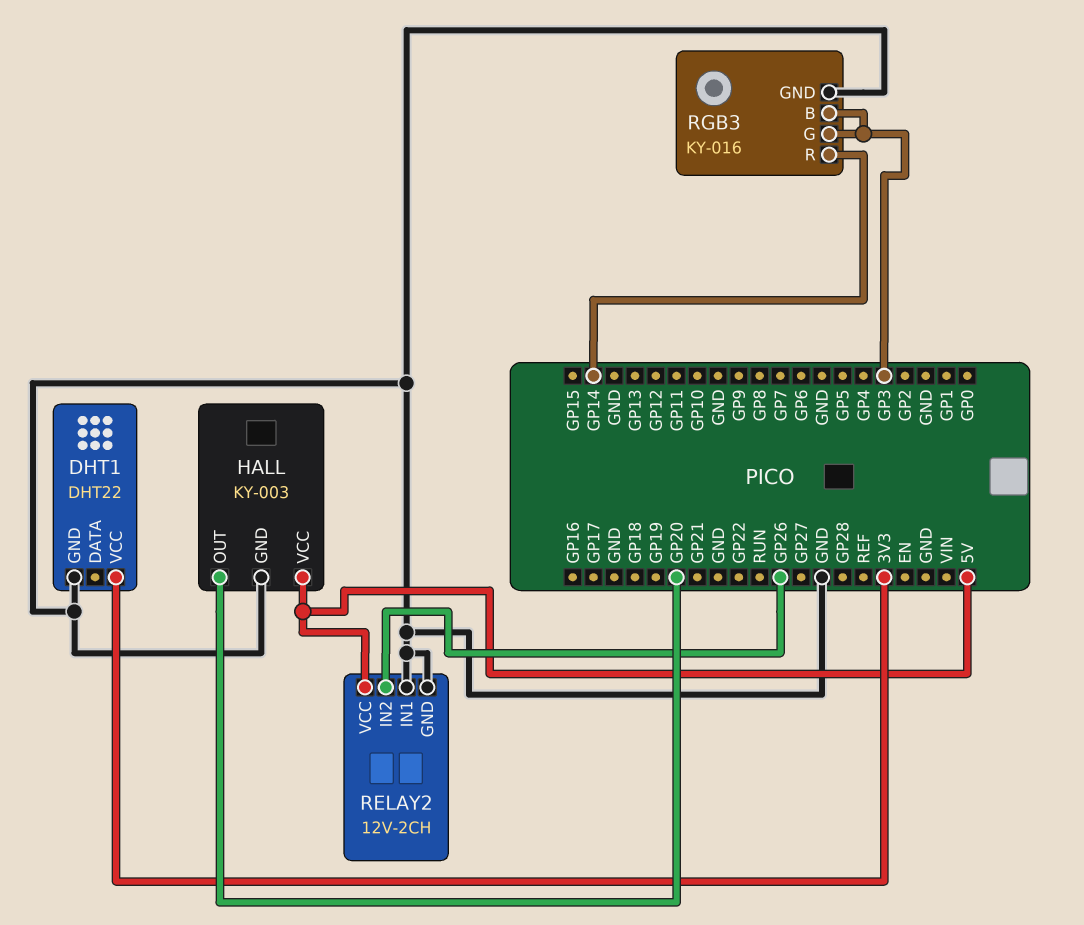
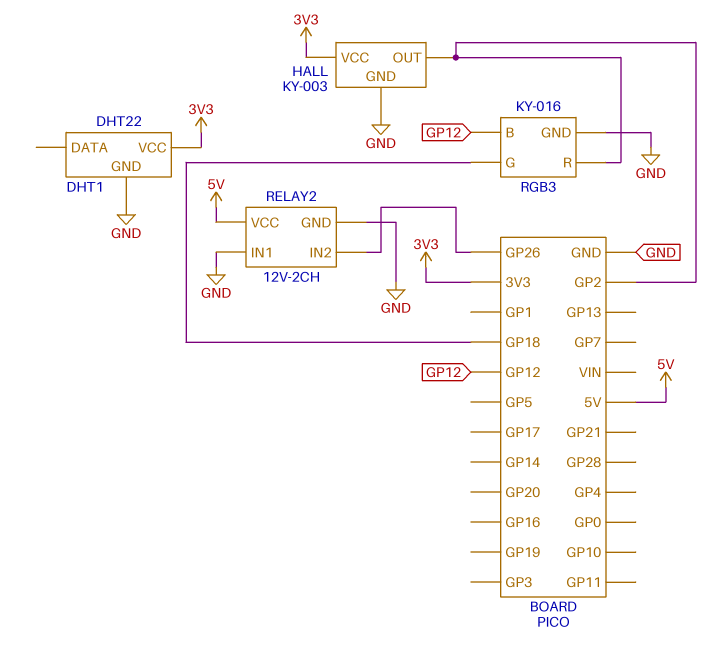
HALL pin OUT: GP20 -> GP2
HALL pin VCC: 5V -> 3V3
RGB3 pin B: GP3 -> GP12
RGB3 pin G: GP3 -> GP18
RGB3 pin R: GP14 -> GP2

